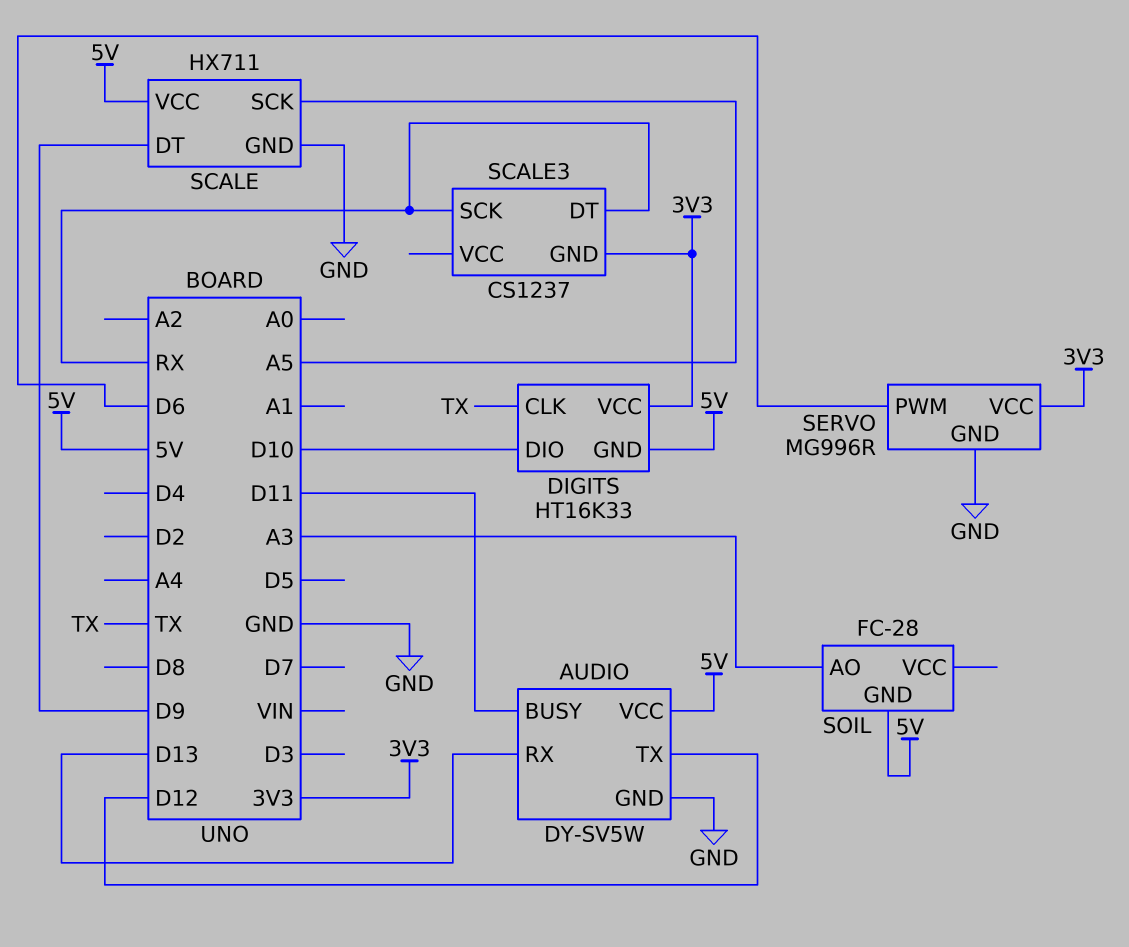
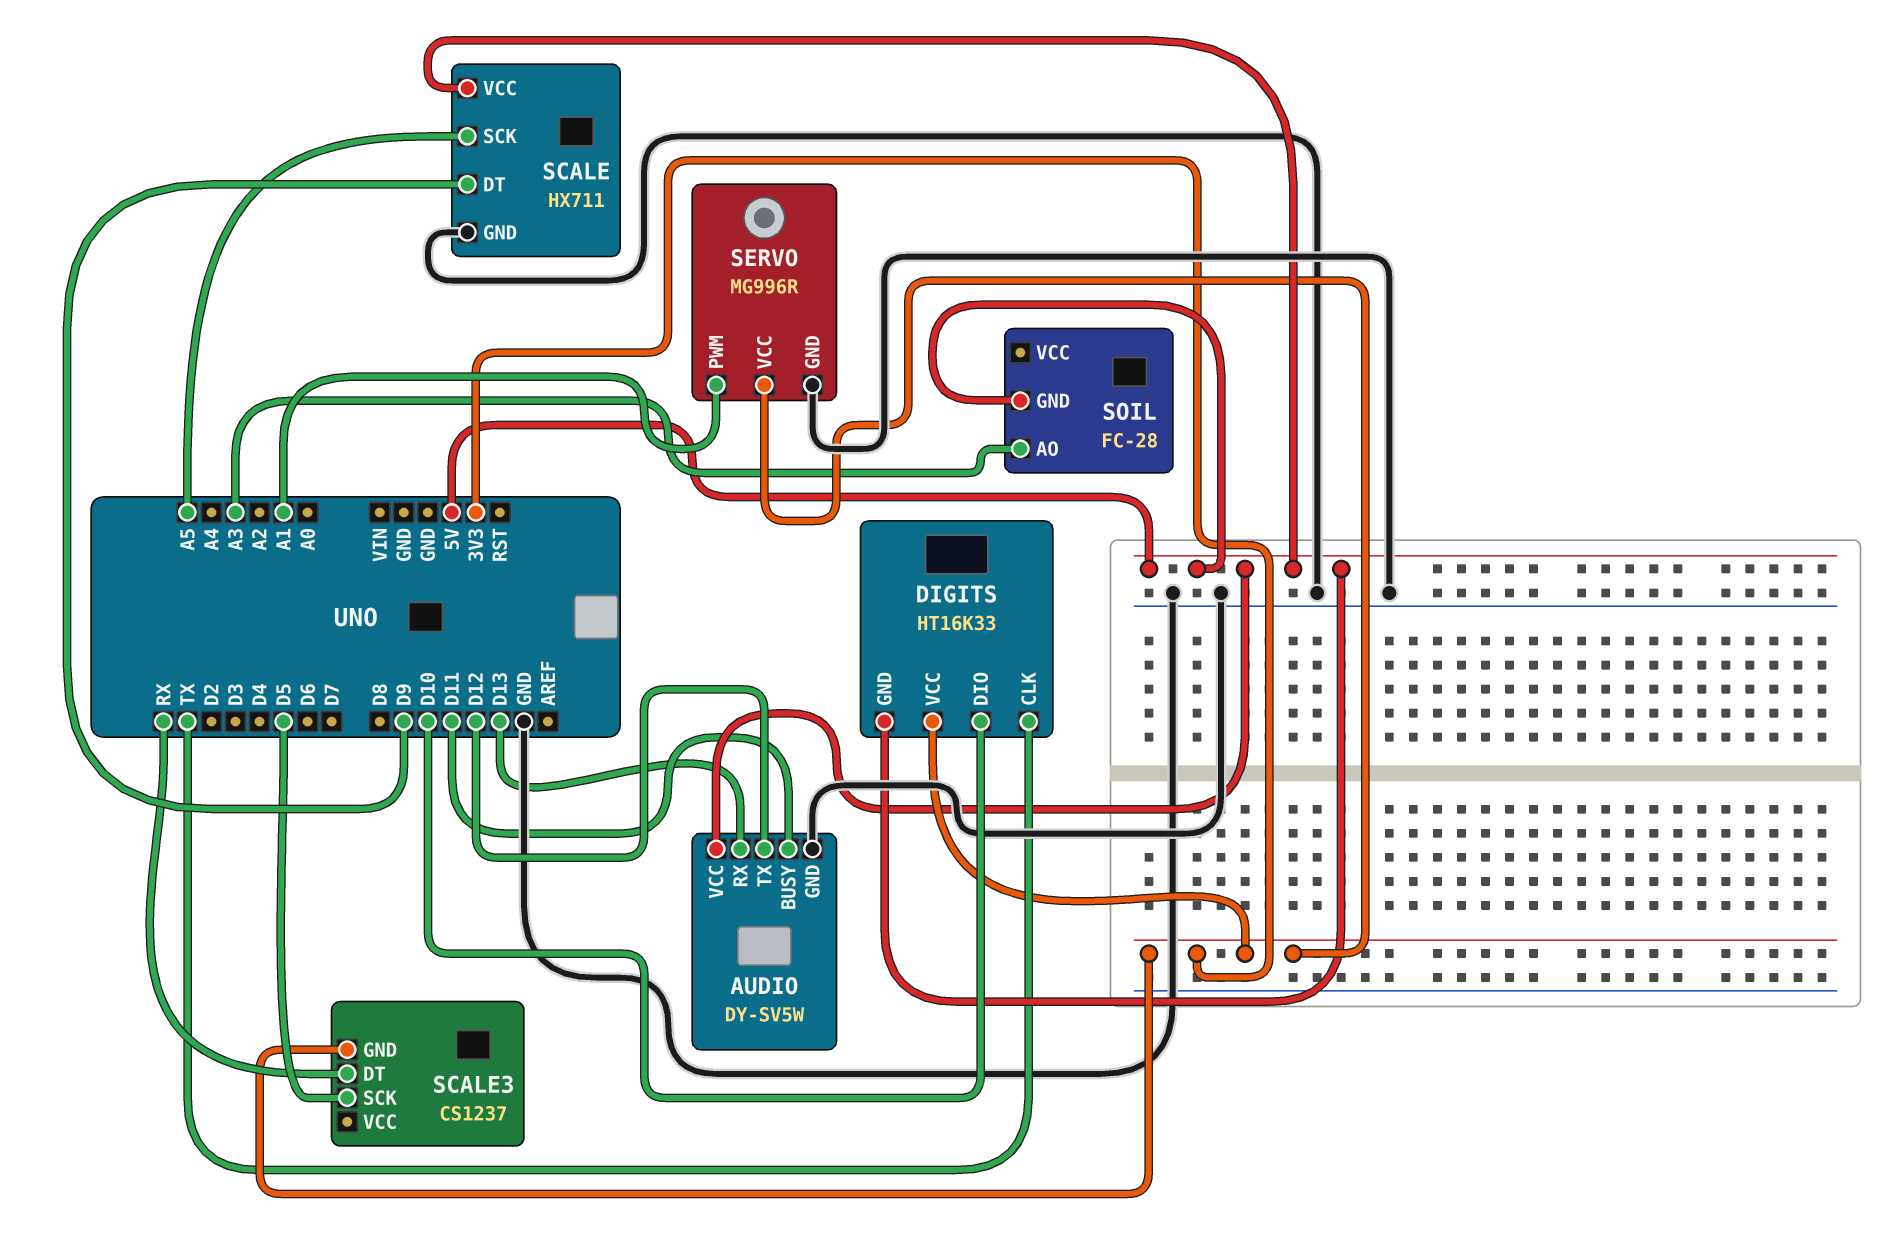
SCALE3 pin SCK: RX -> D5
SERVO pin PWM: D6 -> A1

